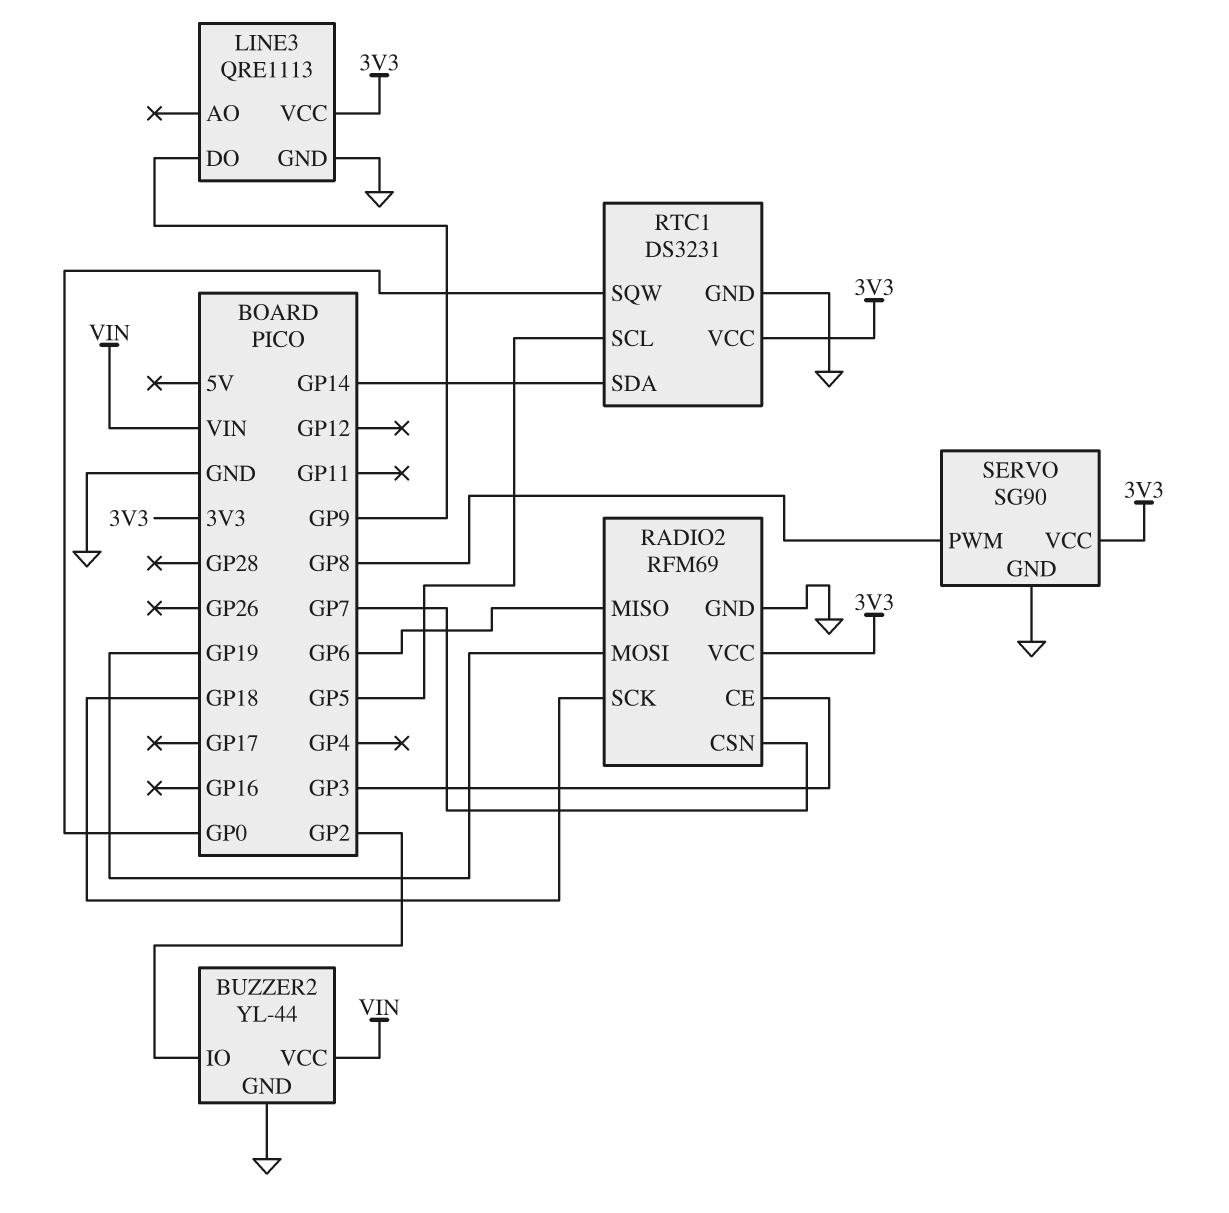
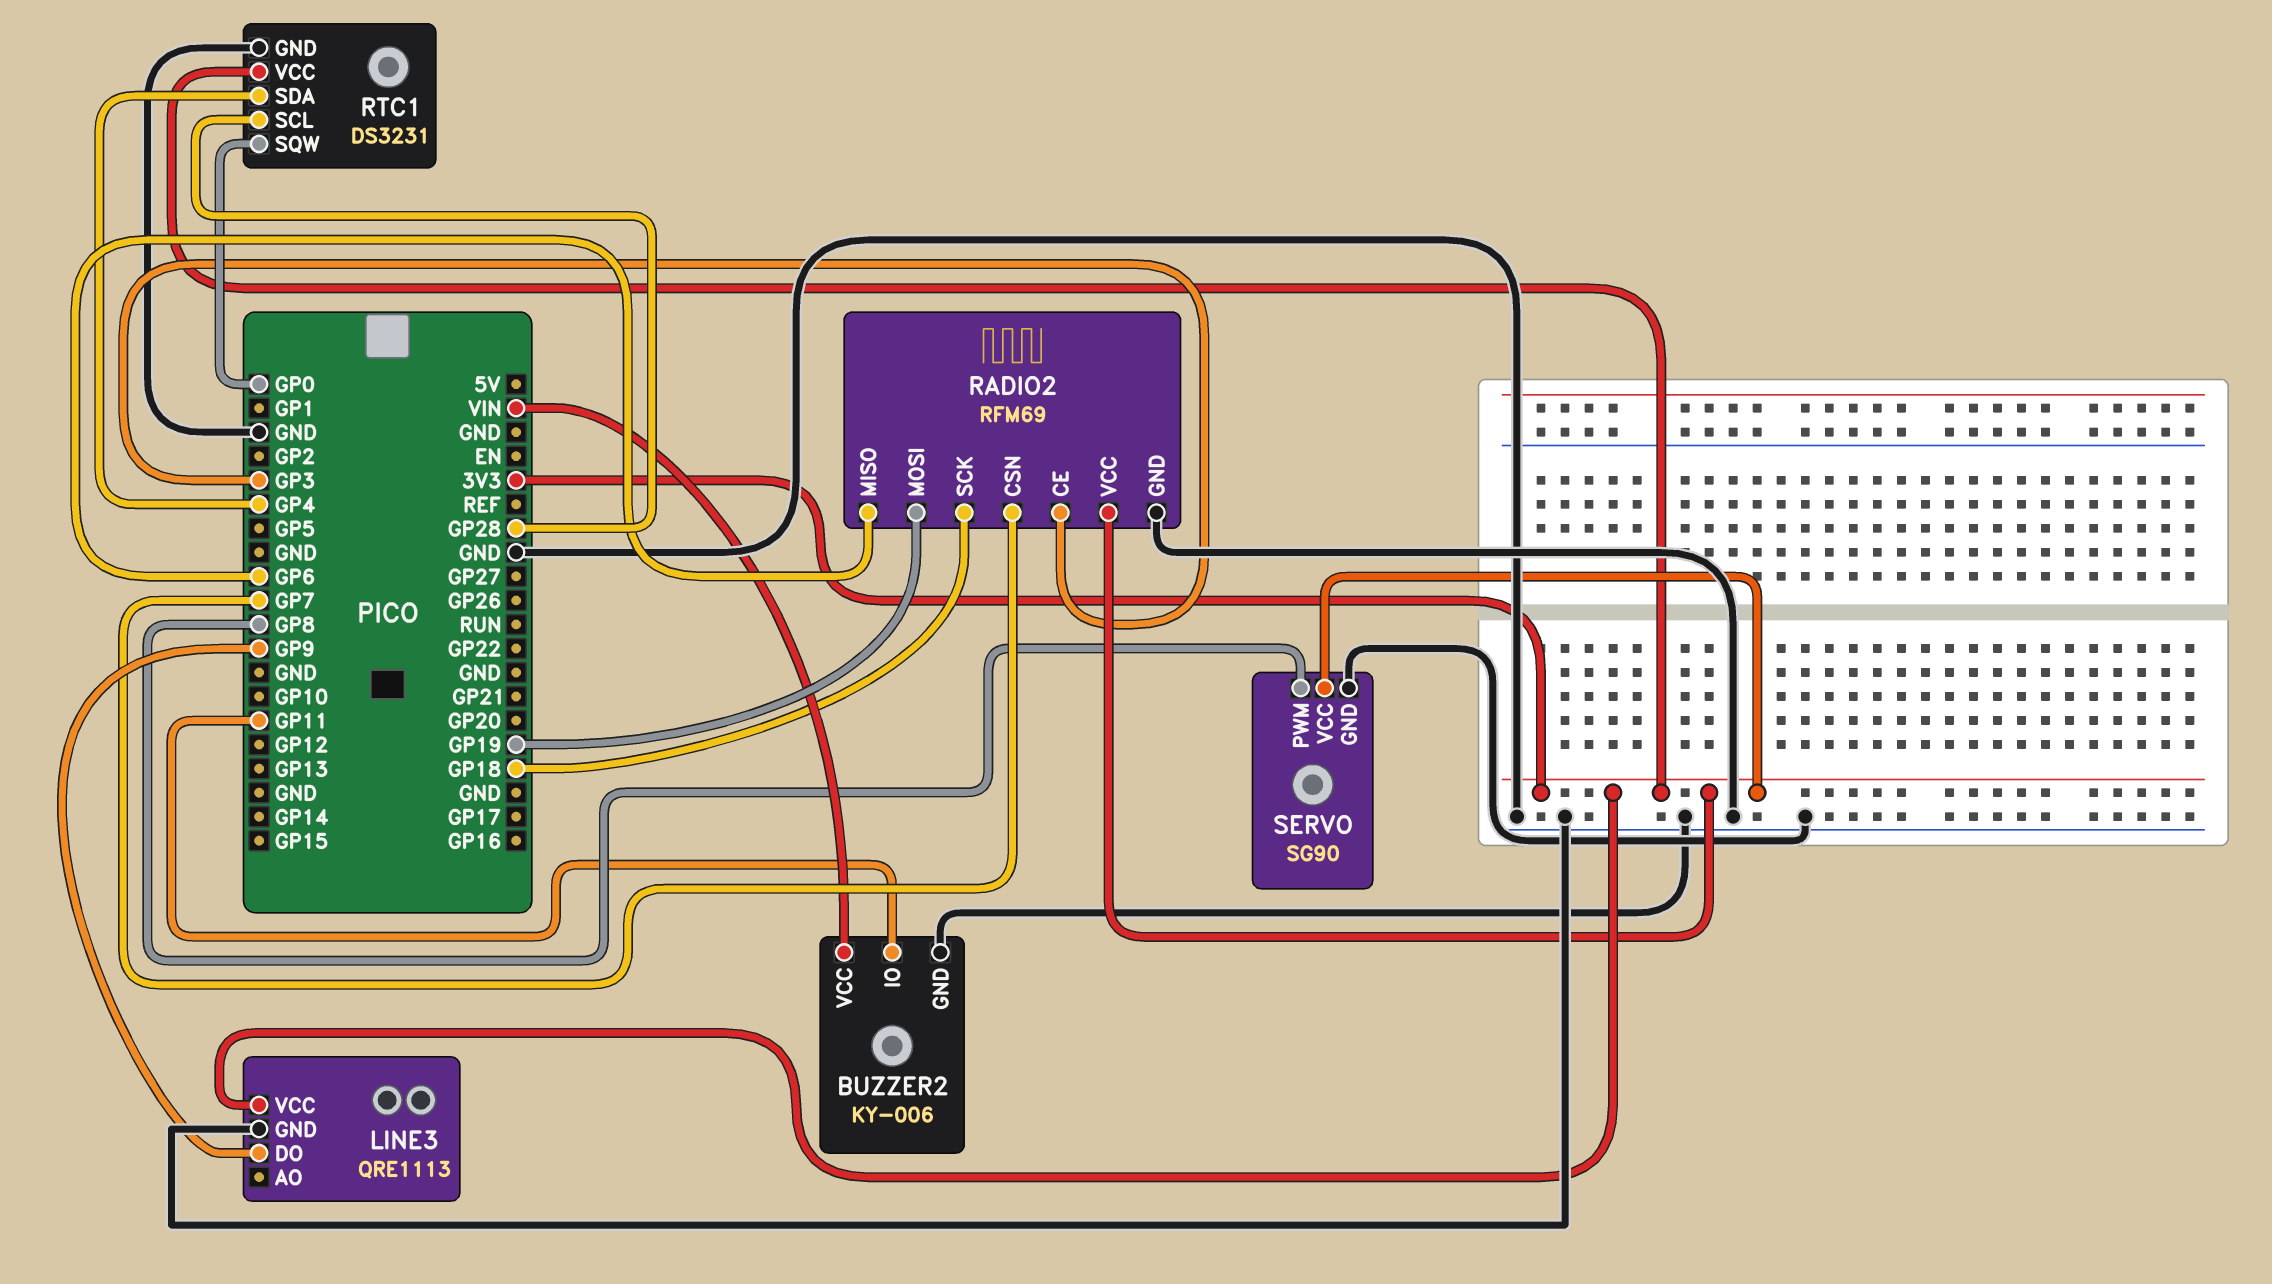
BUZZER2: YL-44 -> KY-006
BUZZER2 pin IO: GP2 -> GP11
RTC1 pin SCL: GP5 -> GP28
RTC1 pin SDA: GP14 -> GP4

